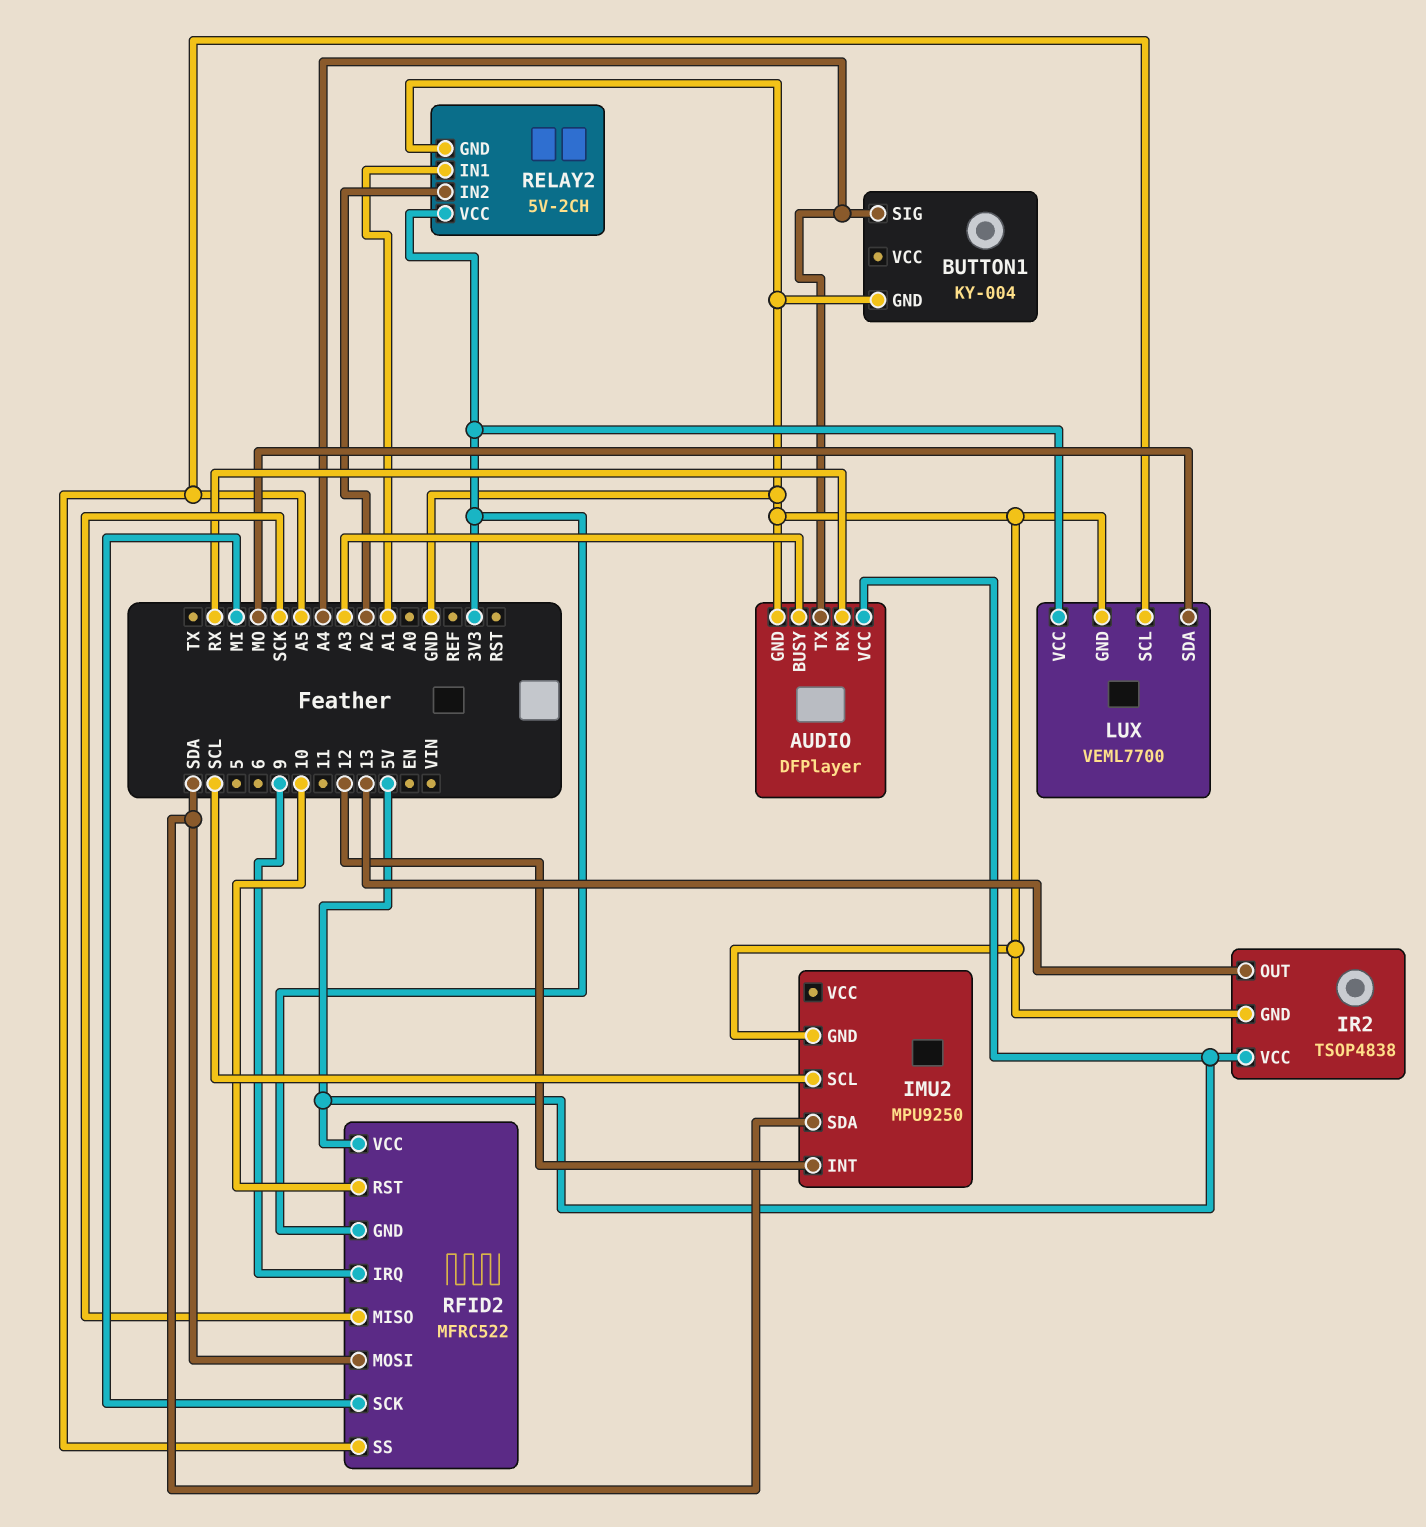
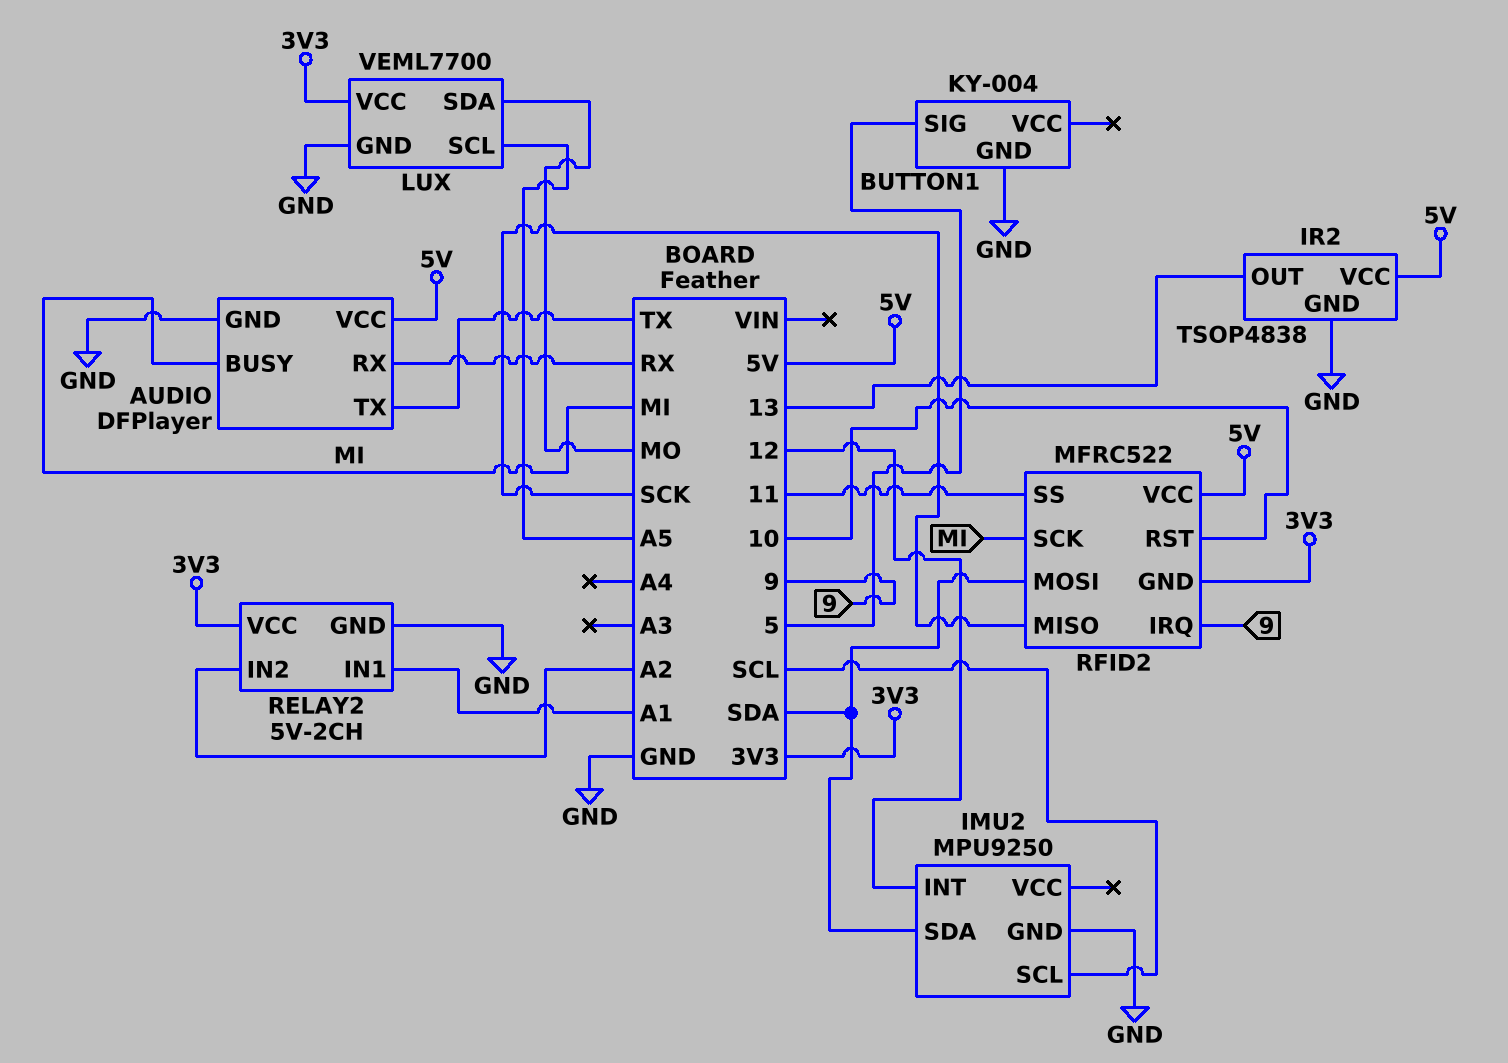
AUDIO pin BUSY: A3 -> MI
AUDIO pin TX: A4 -> TX
BUTTON1 pin SIG: A4 -> 5
RFID2 pin SS: A5 -> 11

